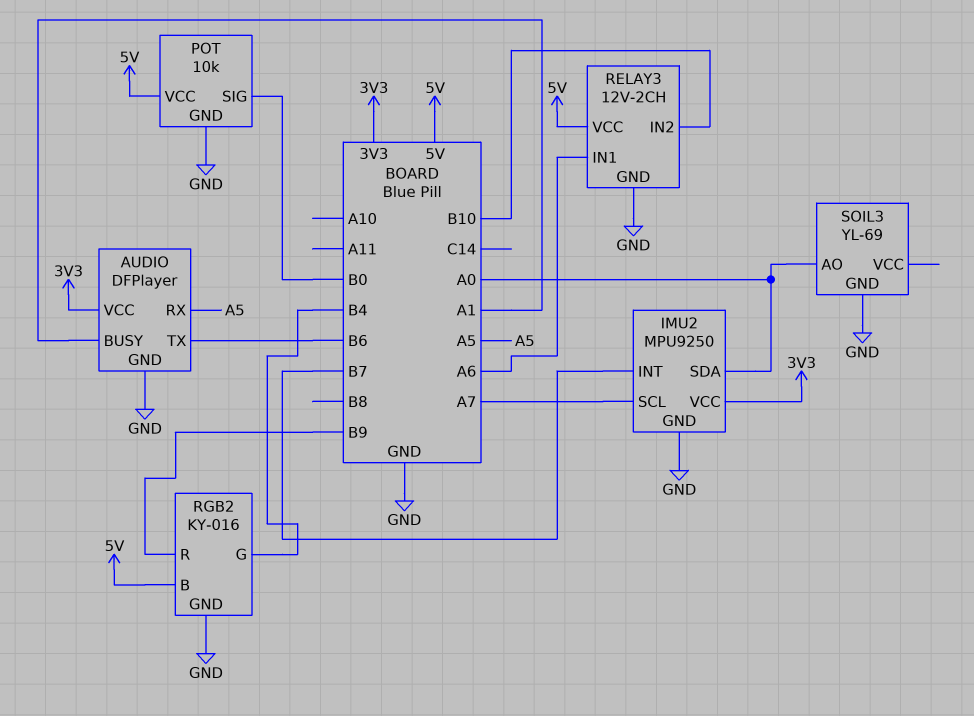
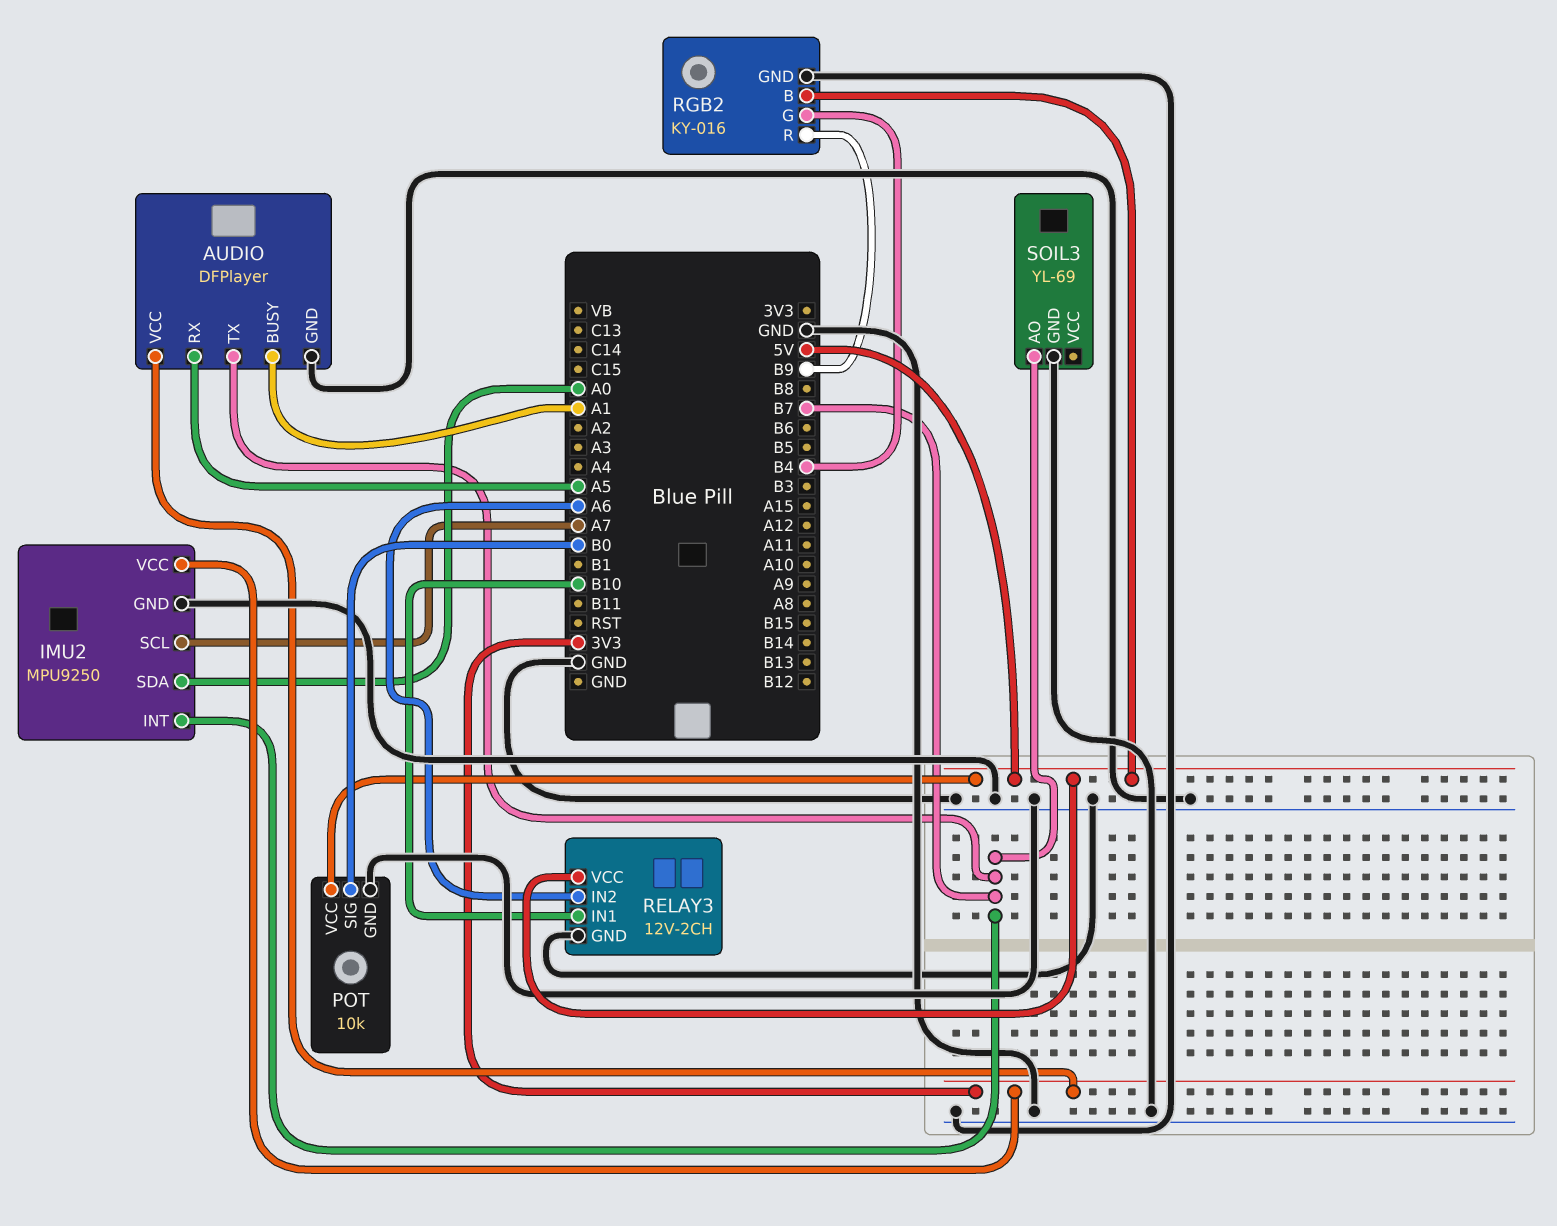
AUDIO pin TX: B6 -> B7
RELAY3 pin IN1: A6 -> B10
RELAY3 pin IN2: B10 -> A6
SOIL3 pin AO: A0 -> B7

